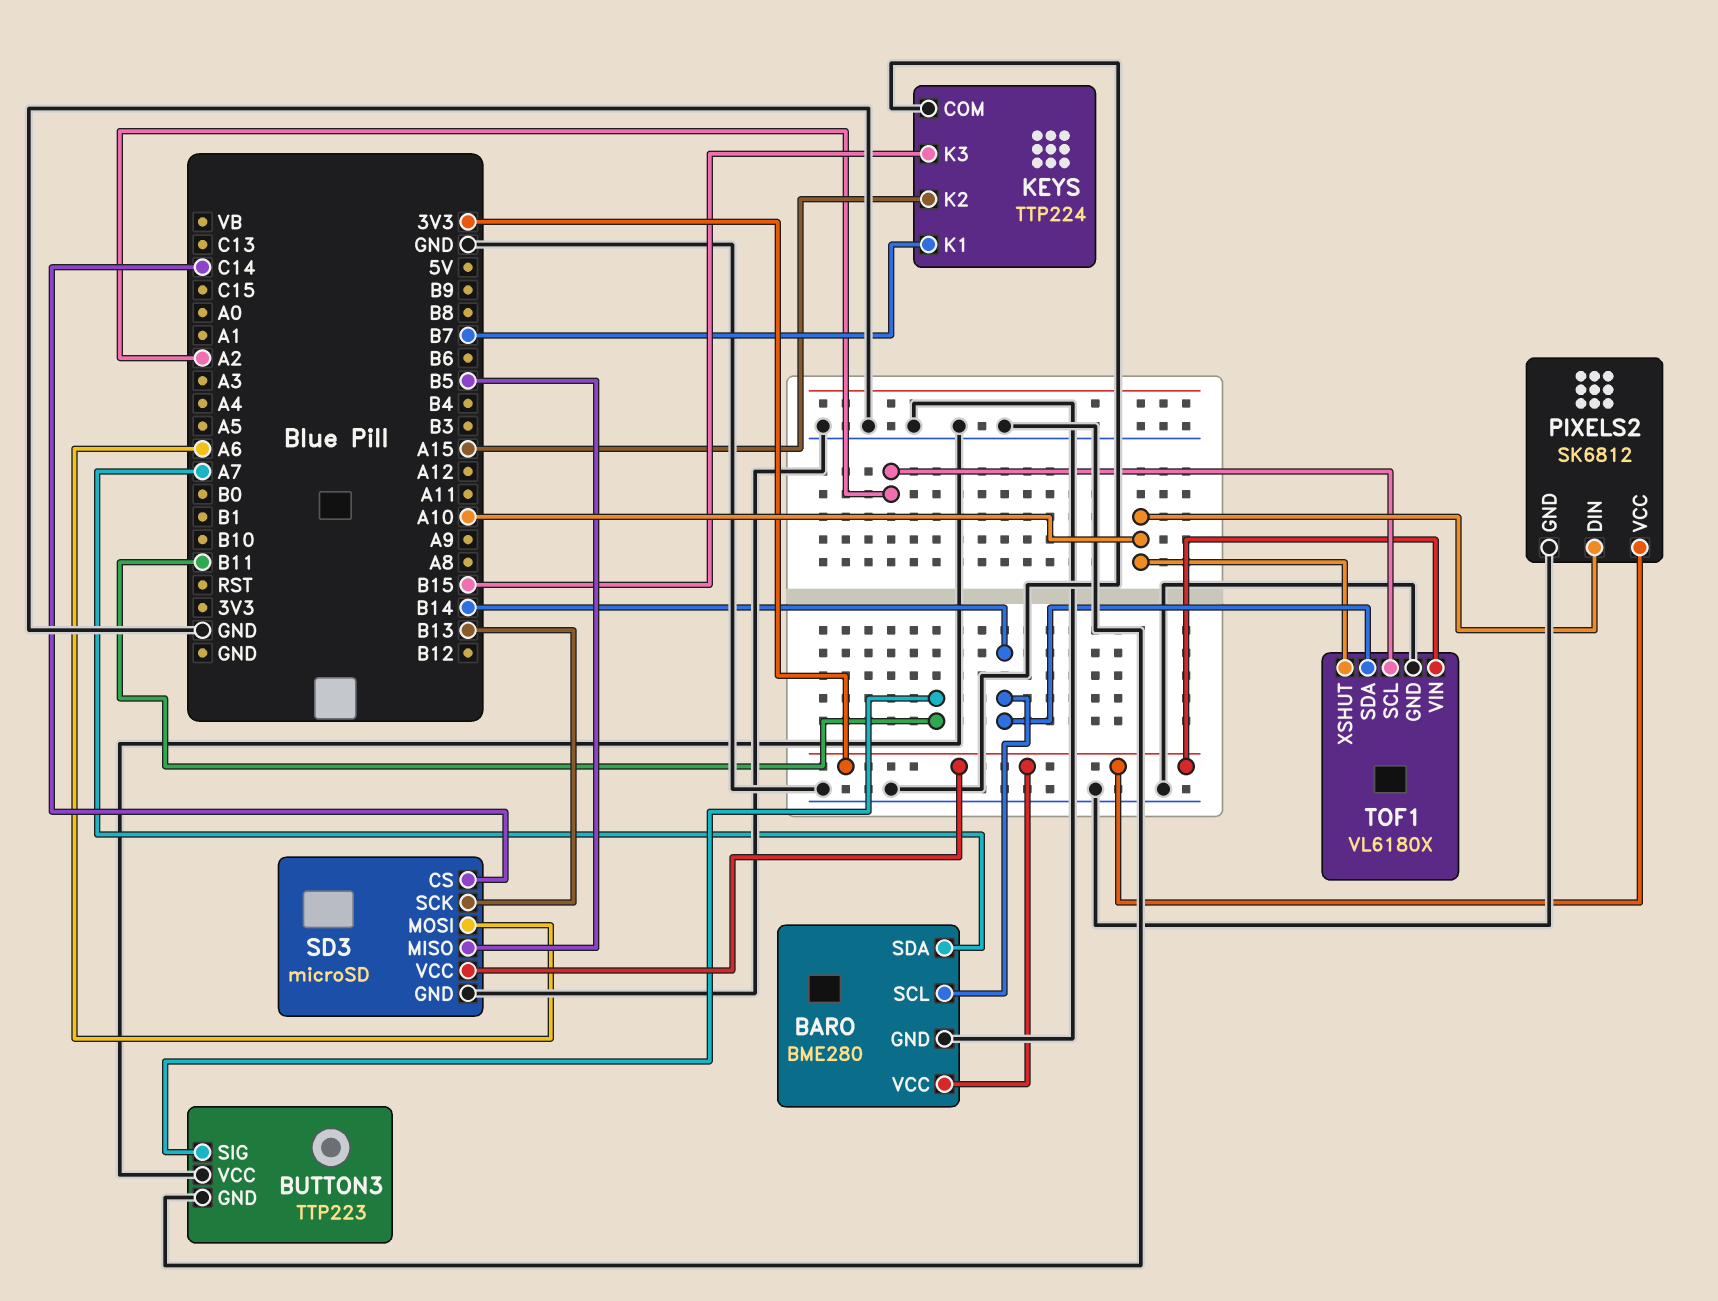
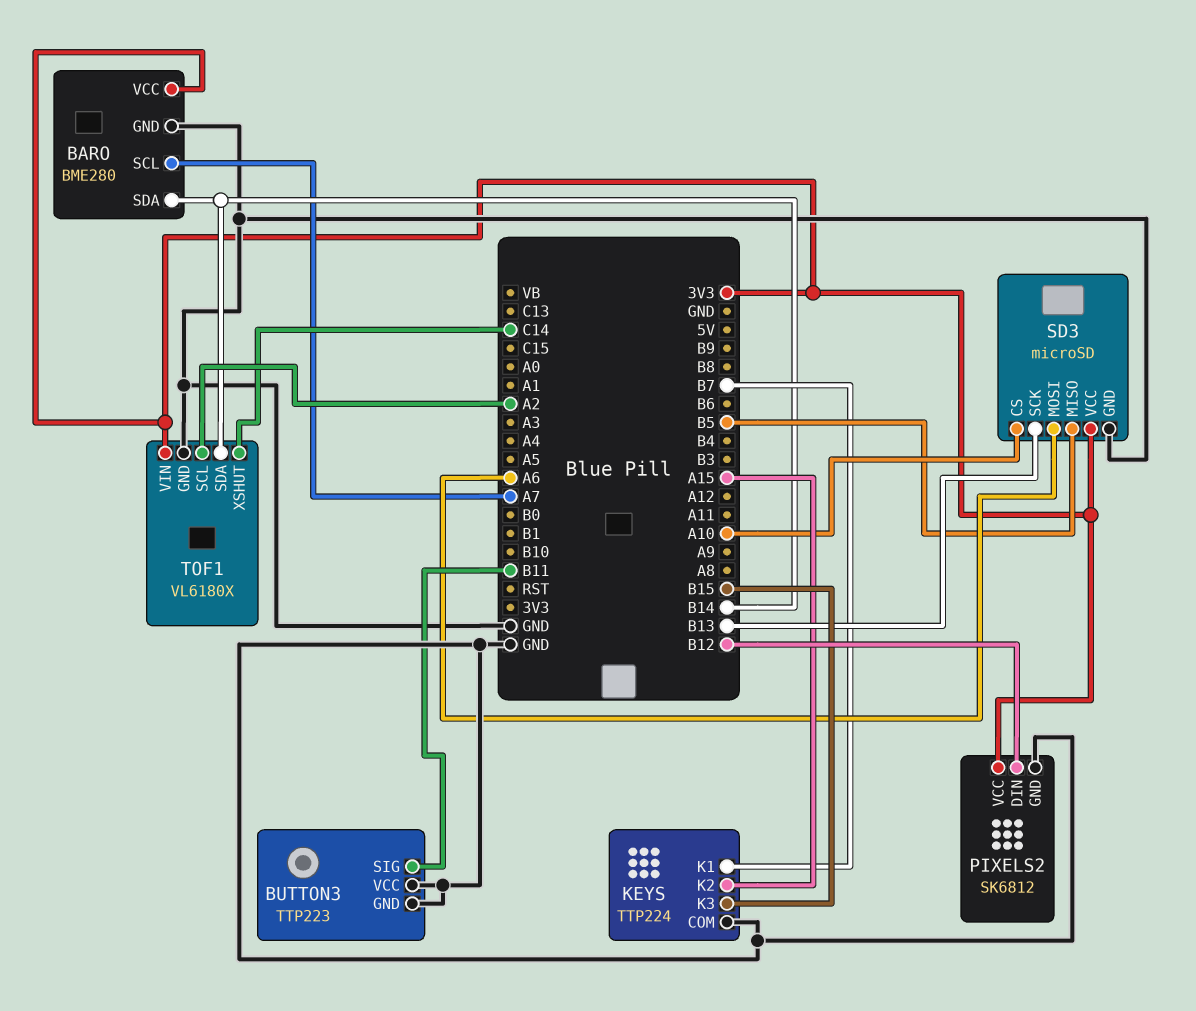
BARO pin SCL: B14 -> A7
BARO pin SDA: A7 -> B14
PIXELS2 pin DIN: A10 -> B12
SD3 pin CS: C14 -> A10
TOF1 pin XSHUT: A10 -> C14

